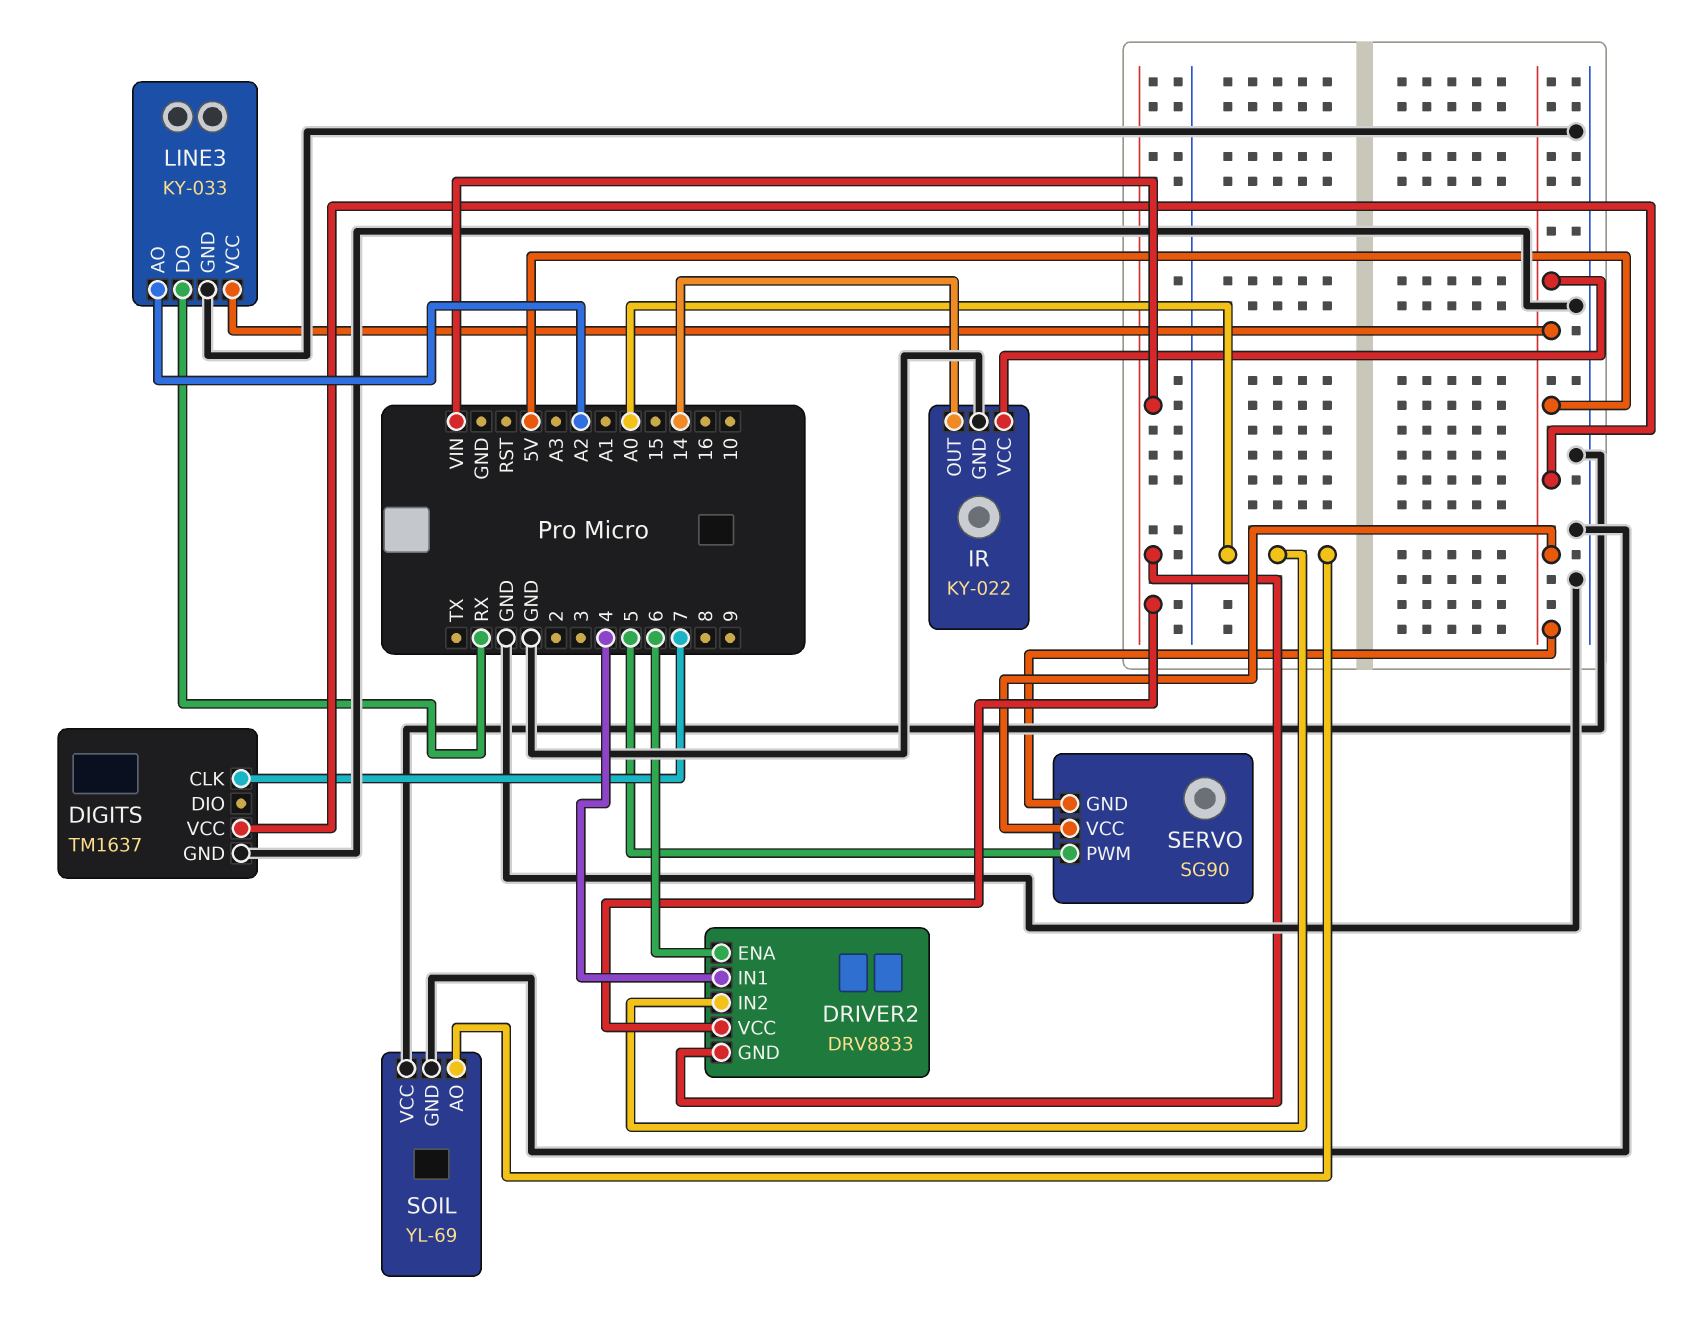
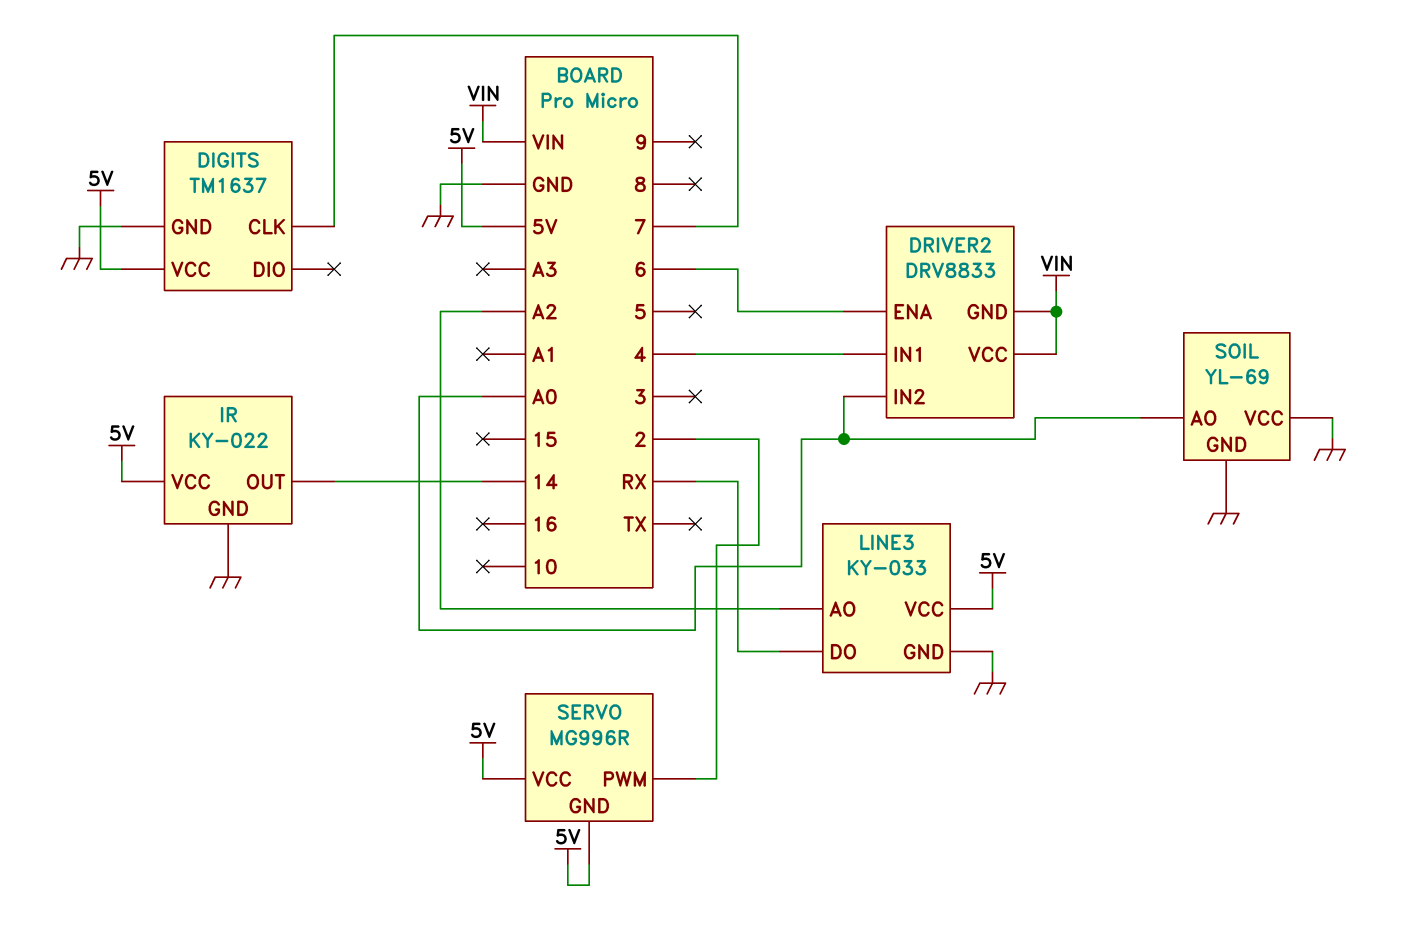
SERVO: SG90 -> MG996R
SERVO pin PWM: 5 -> 2

